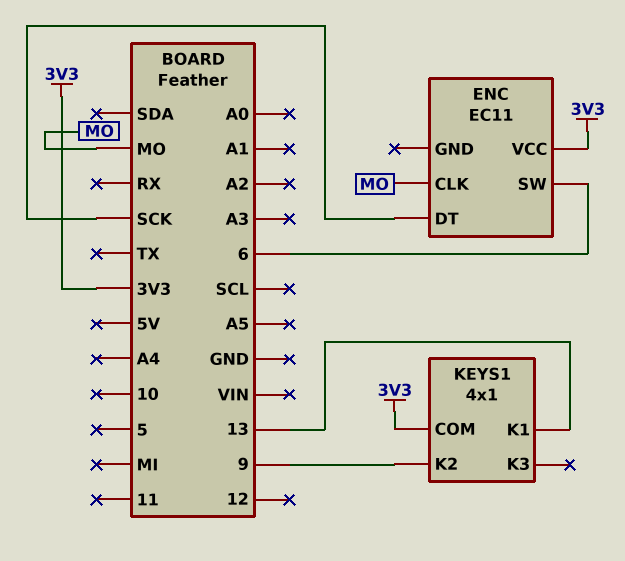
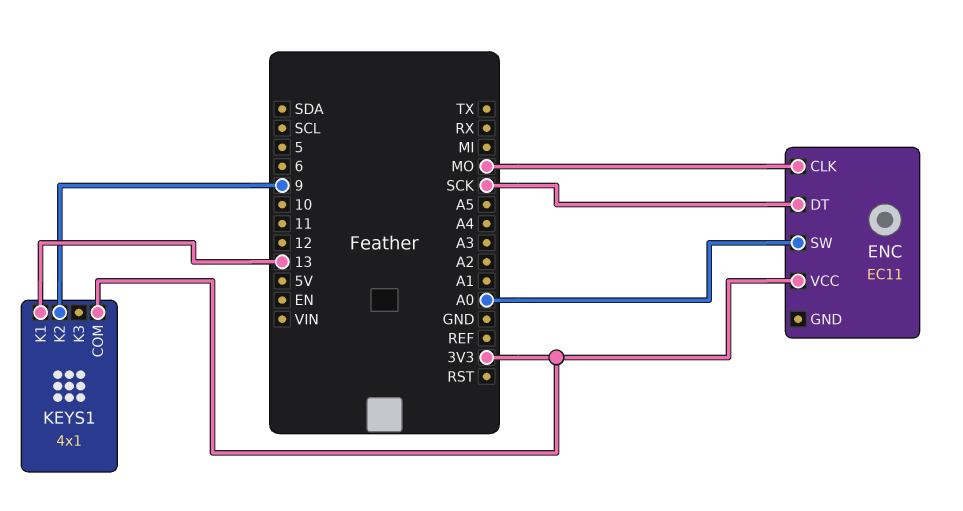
ENC pin SW: 6 -> A0

